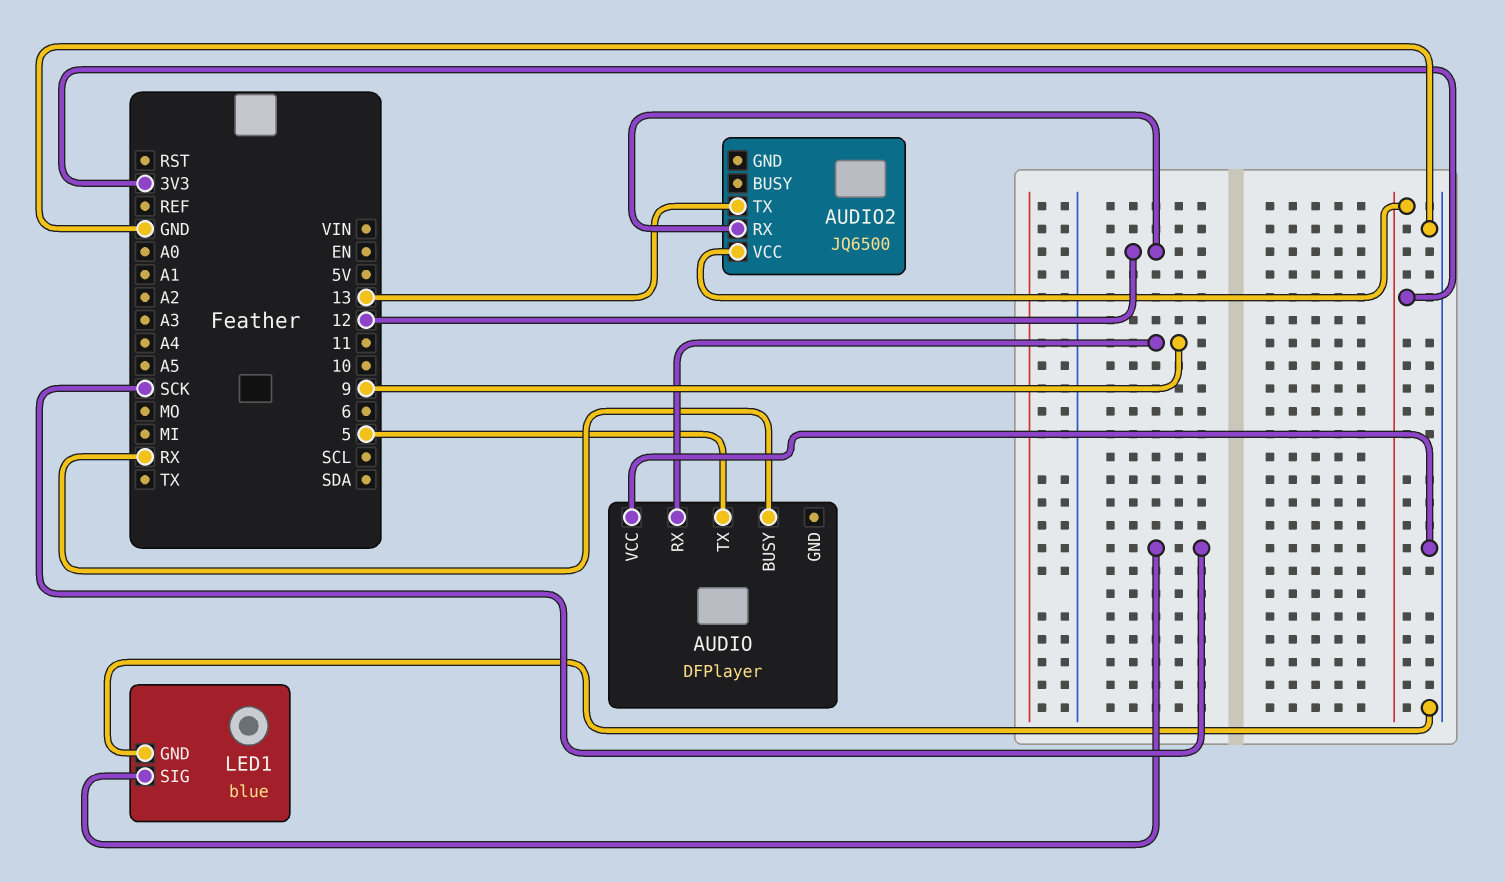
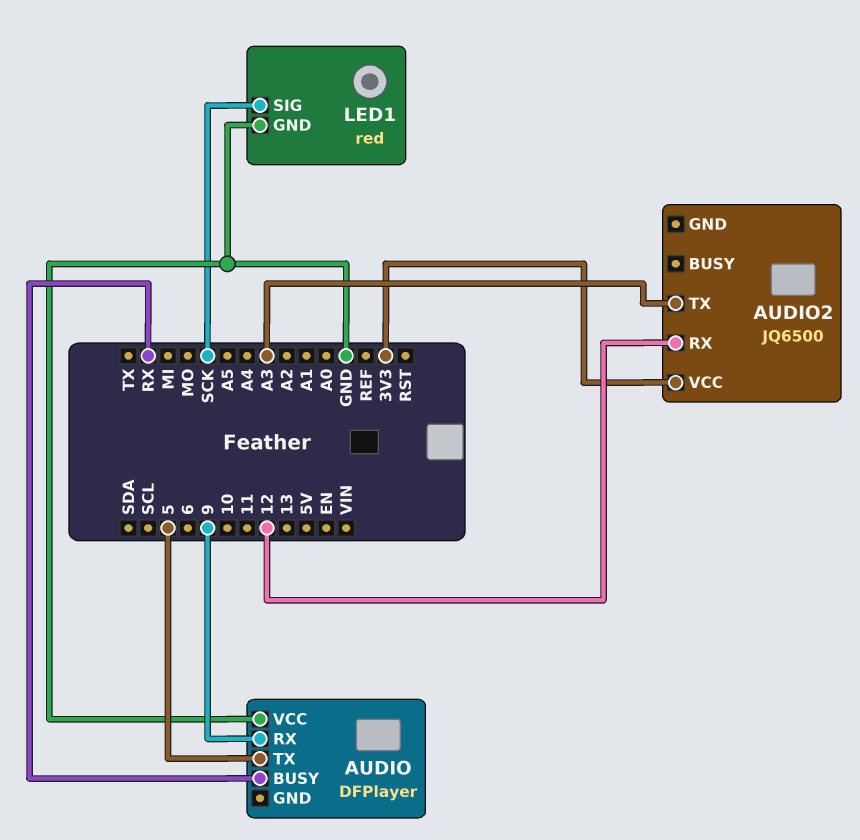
AUDIO2 pin TX: 13 -> A3
LED1: blue -> red

